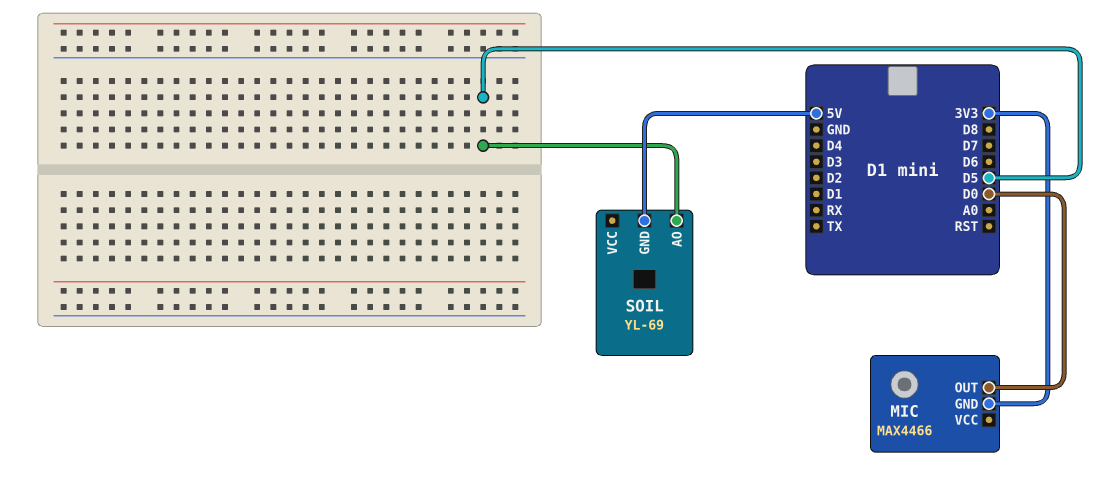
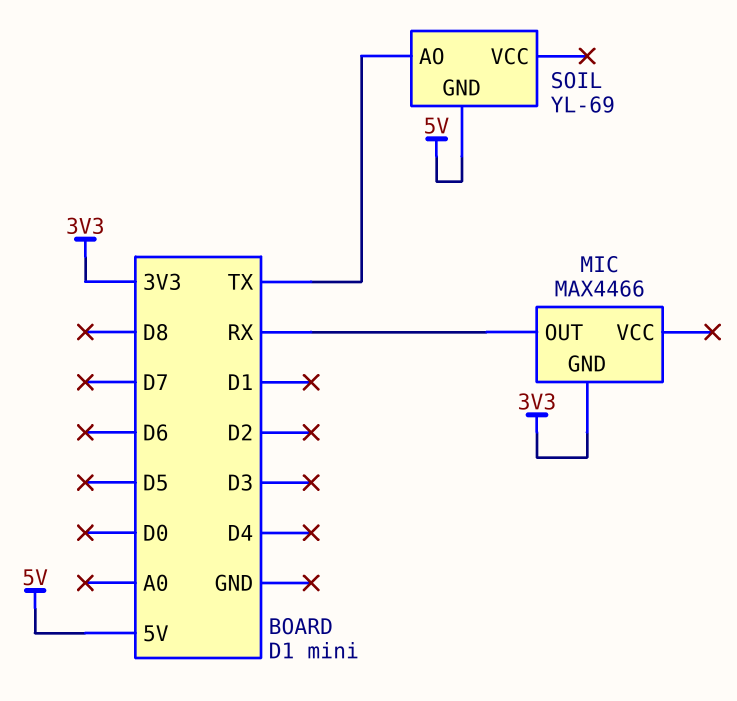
MIC pin OUT: D0 -> RX
SOIL pin AO: D5 -> TX

